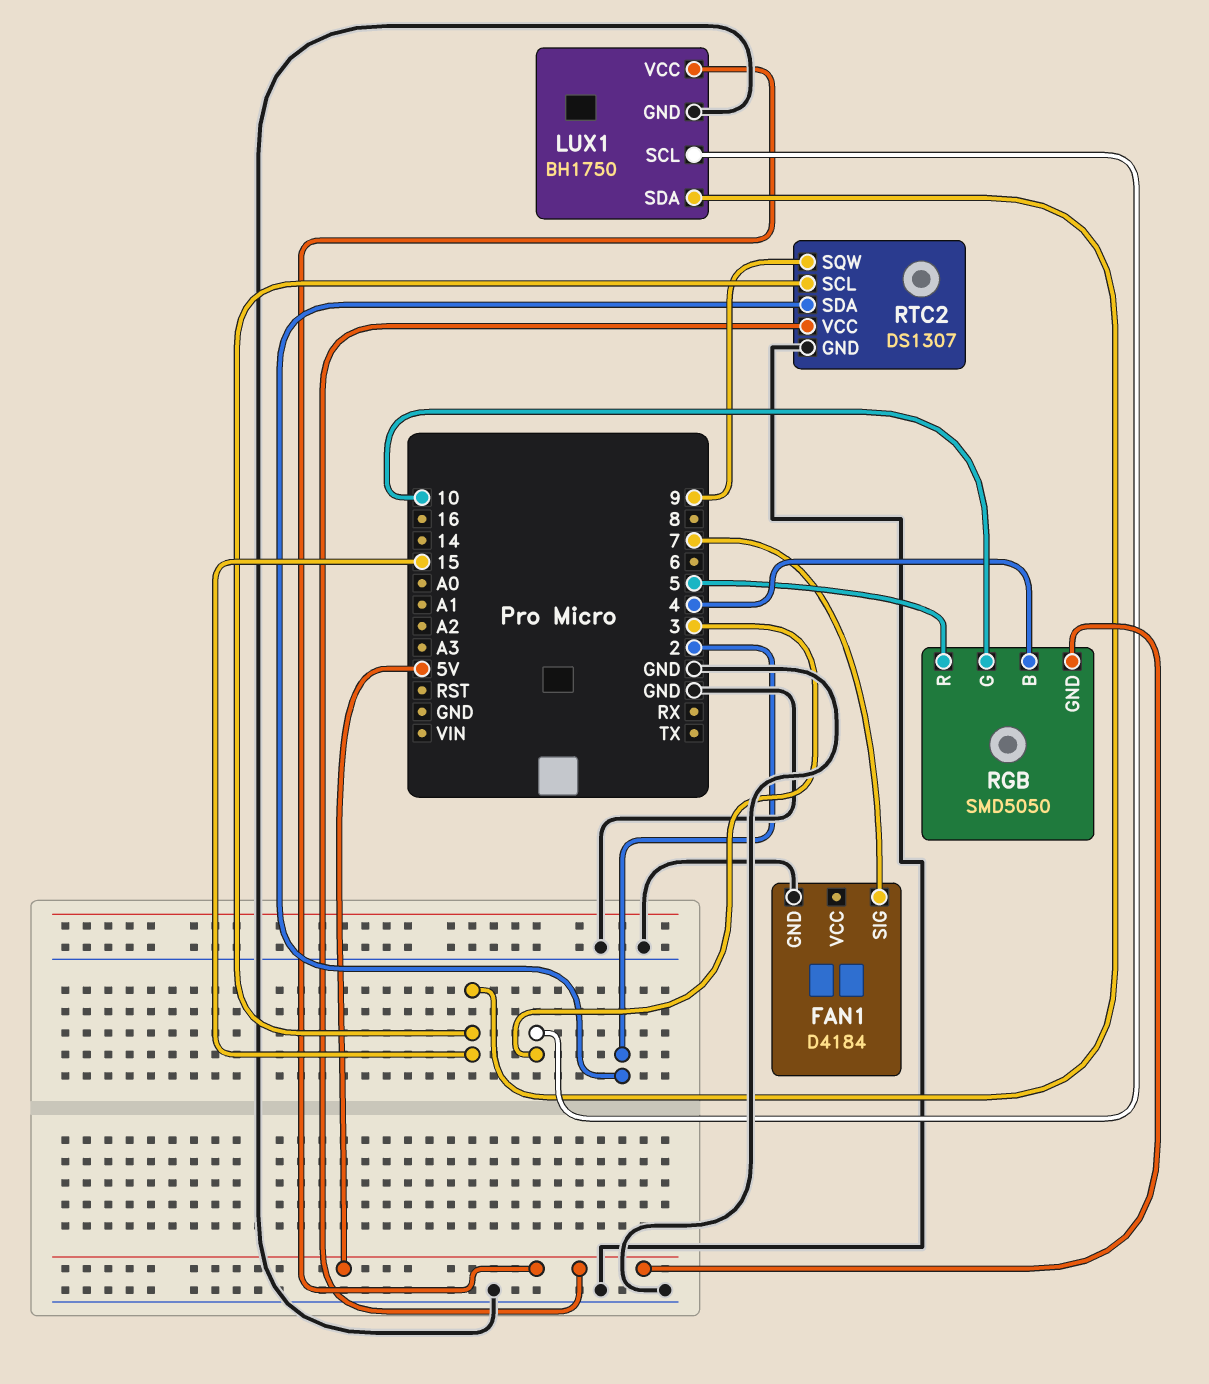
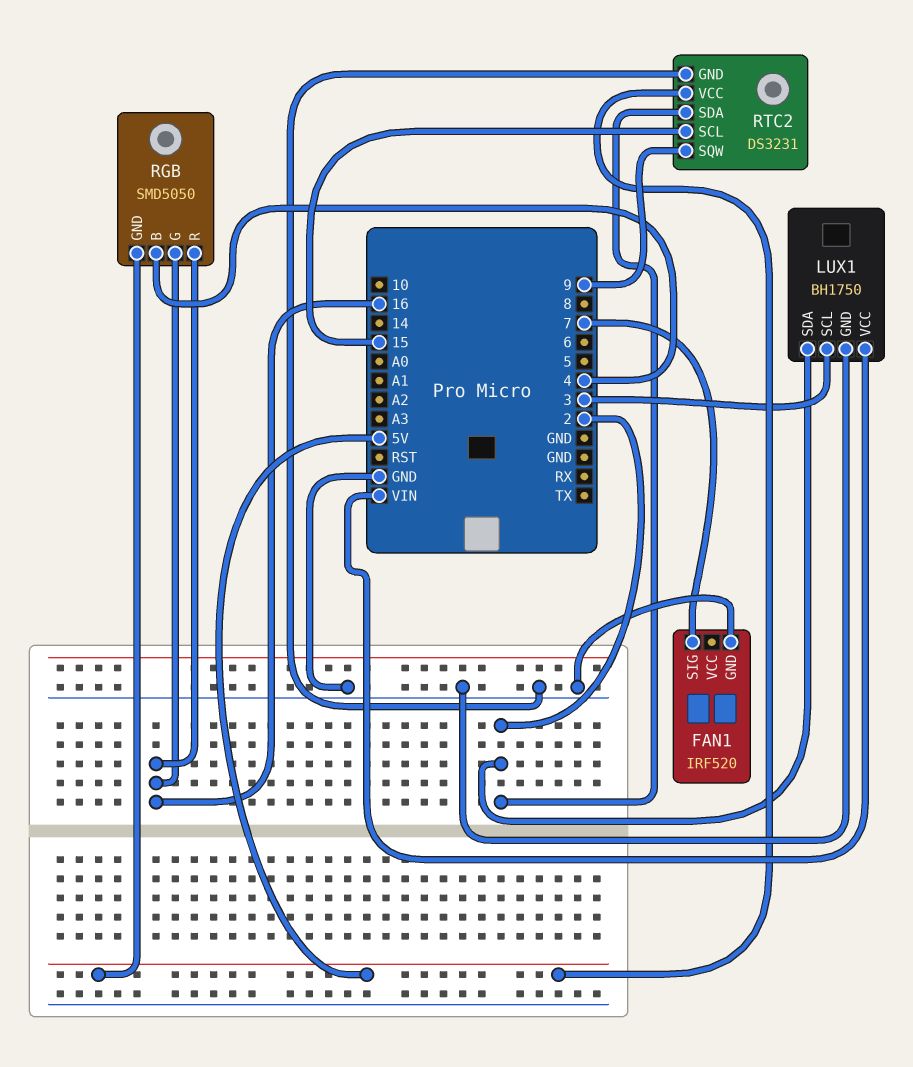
FAN1: D4184 -> IRF520
LUX1 pin SDA: 15 -> 2
LUX1 pin VCC: 5V -> VIN
RGB pin G: 10 -> 16
RGB pin R: 5 -> 16
RTC2: DS1307 -> DS3231

